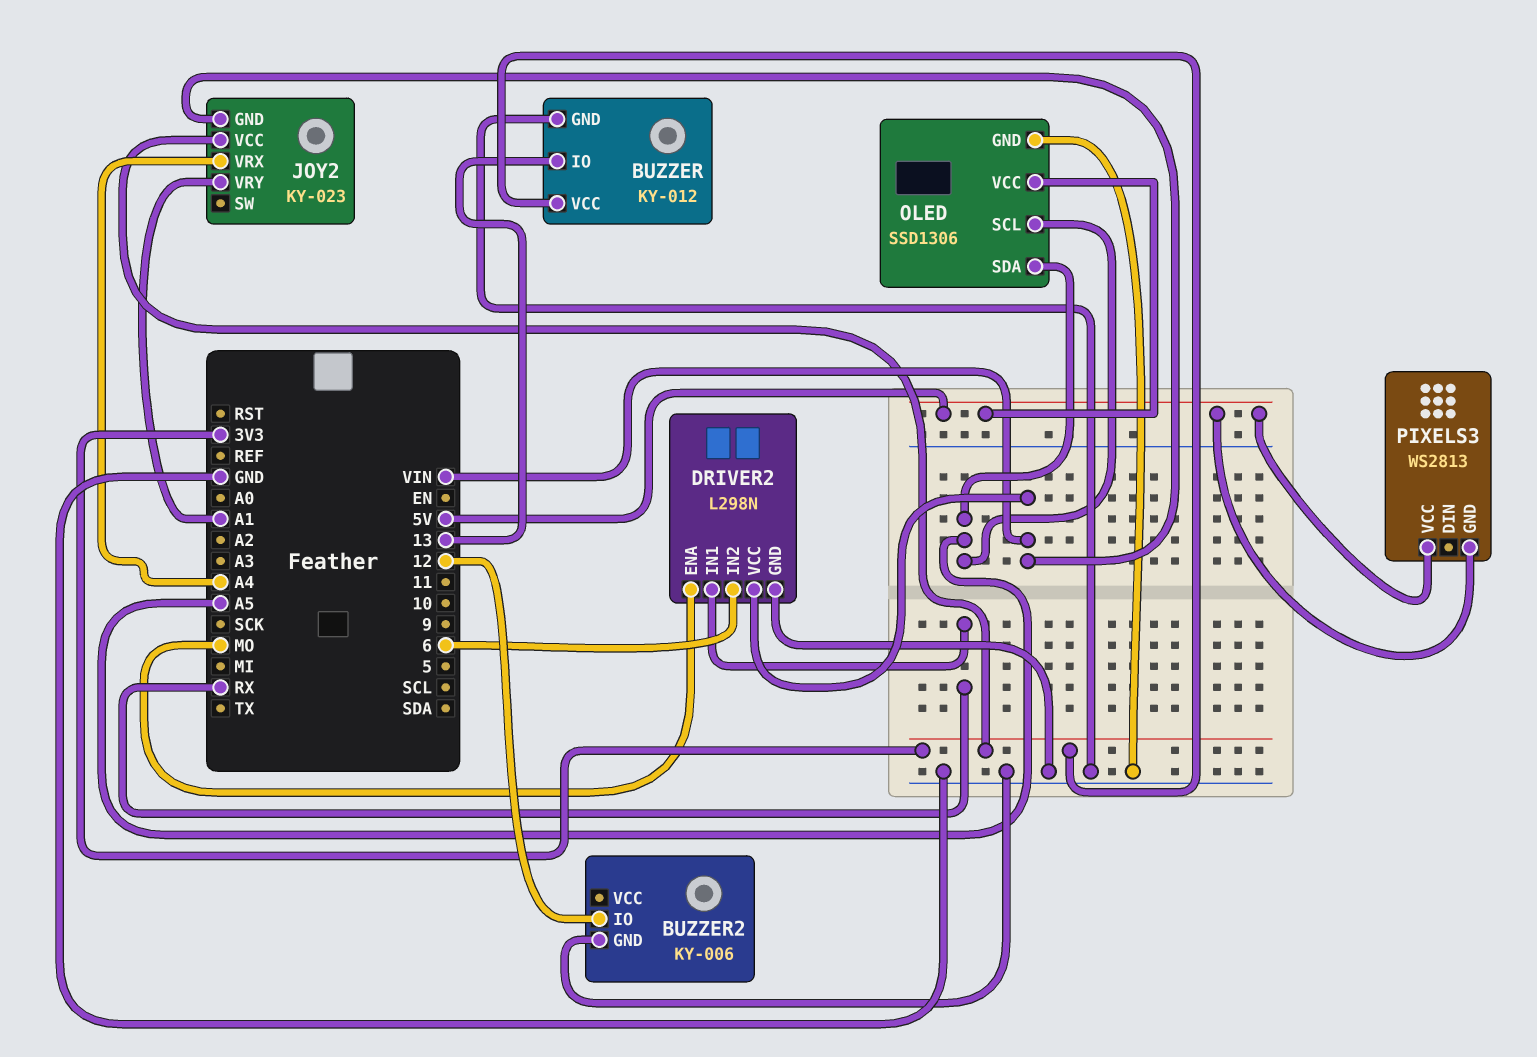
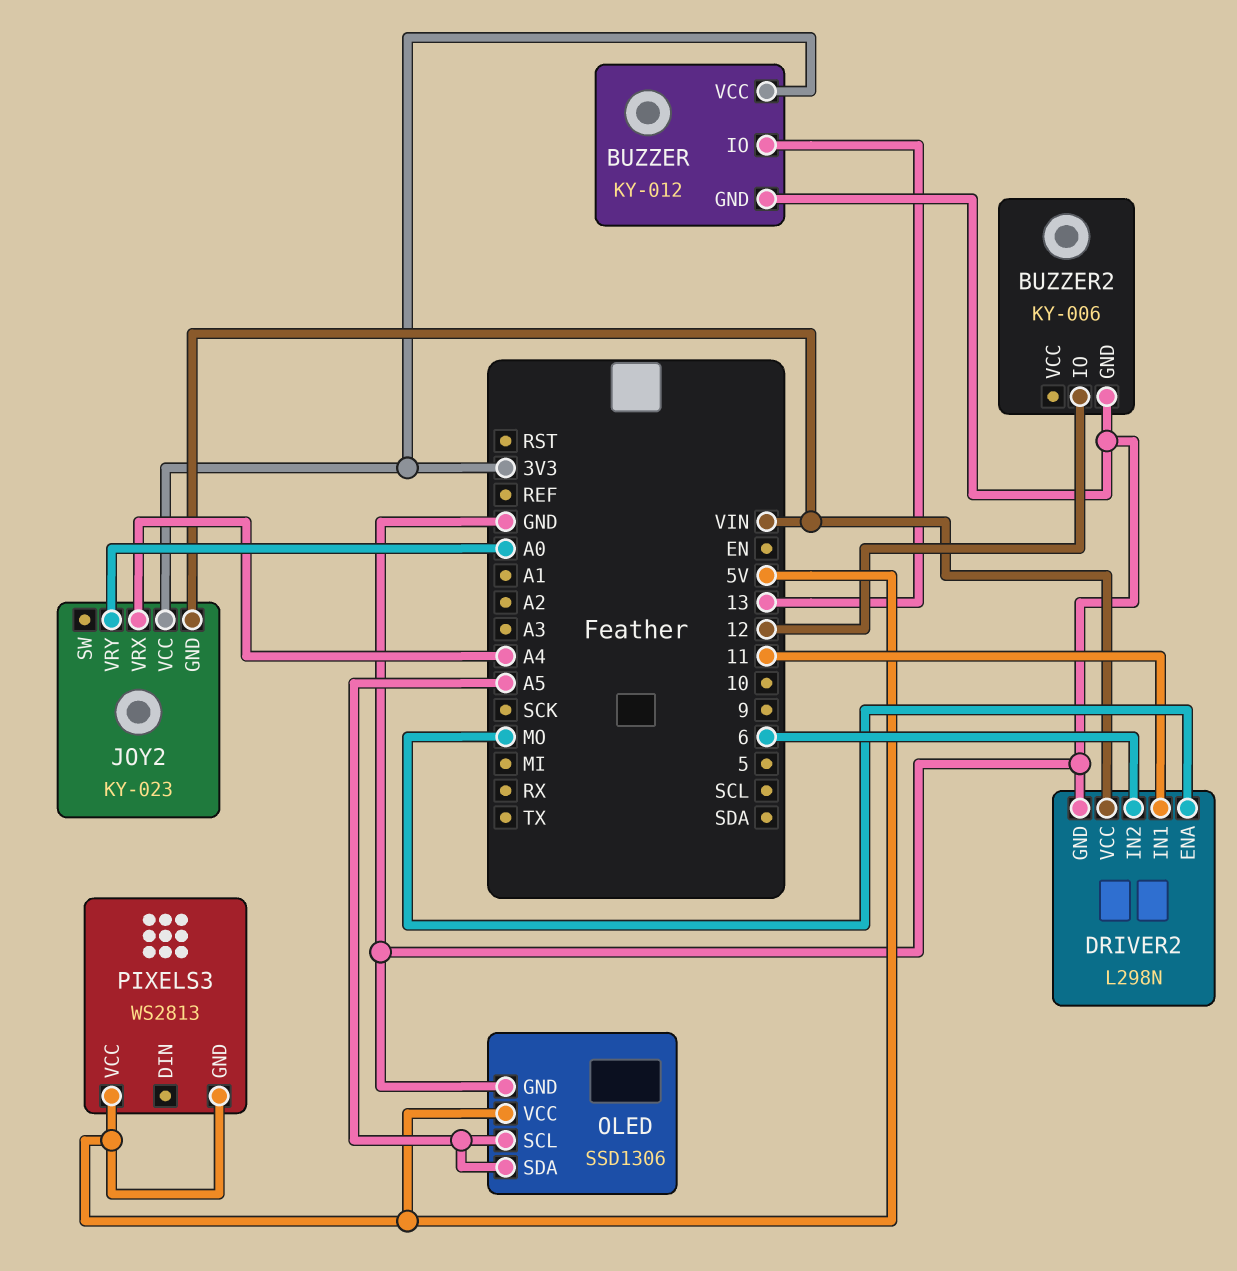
DRIVER2 pin IN1: RX -> 11
JOY2 pin VRY: A1 -> A0

